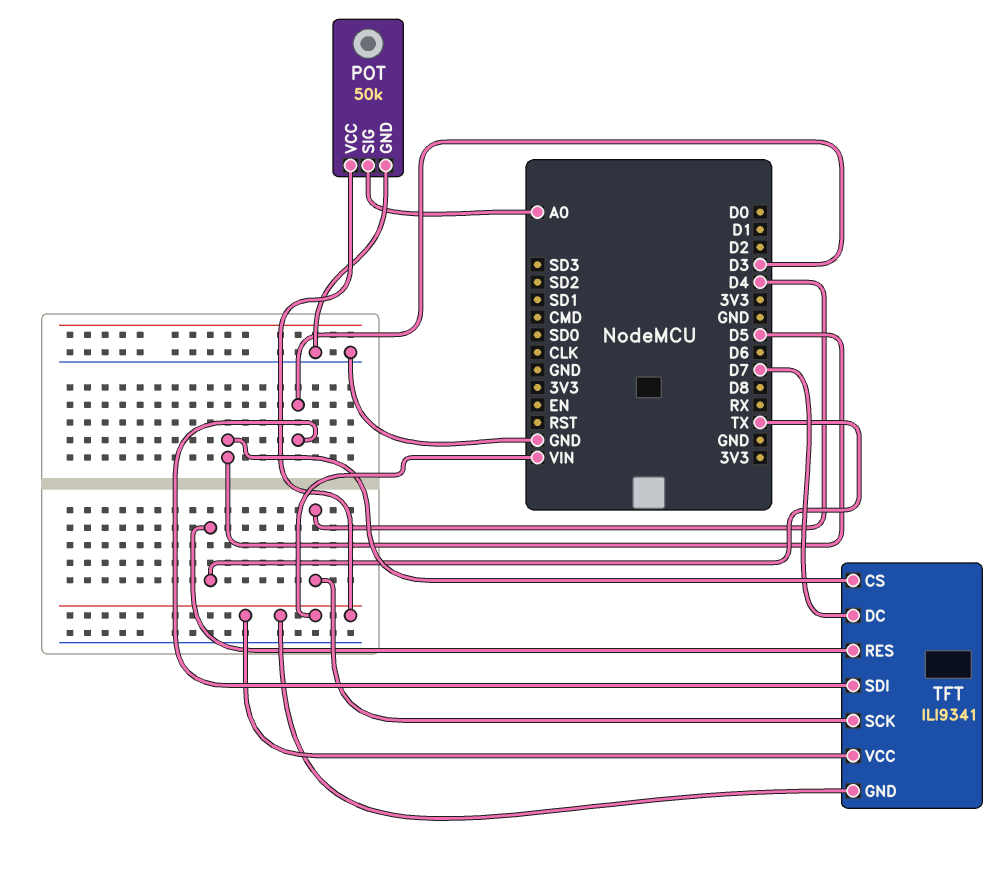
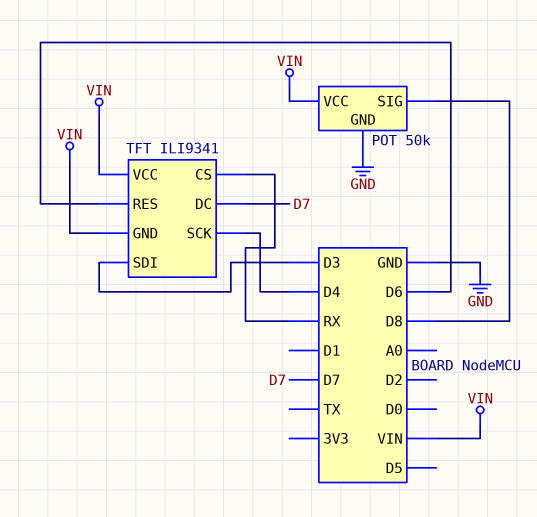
POT pin SIG: A0 -> D8
TFT pin CS: D5 -> RX
TFT pin RES: TX -> D6

